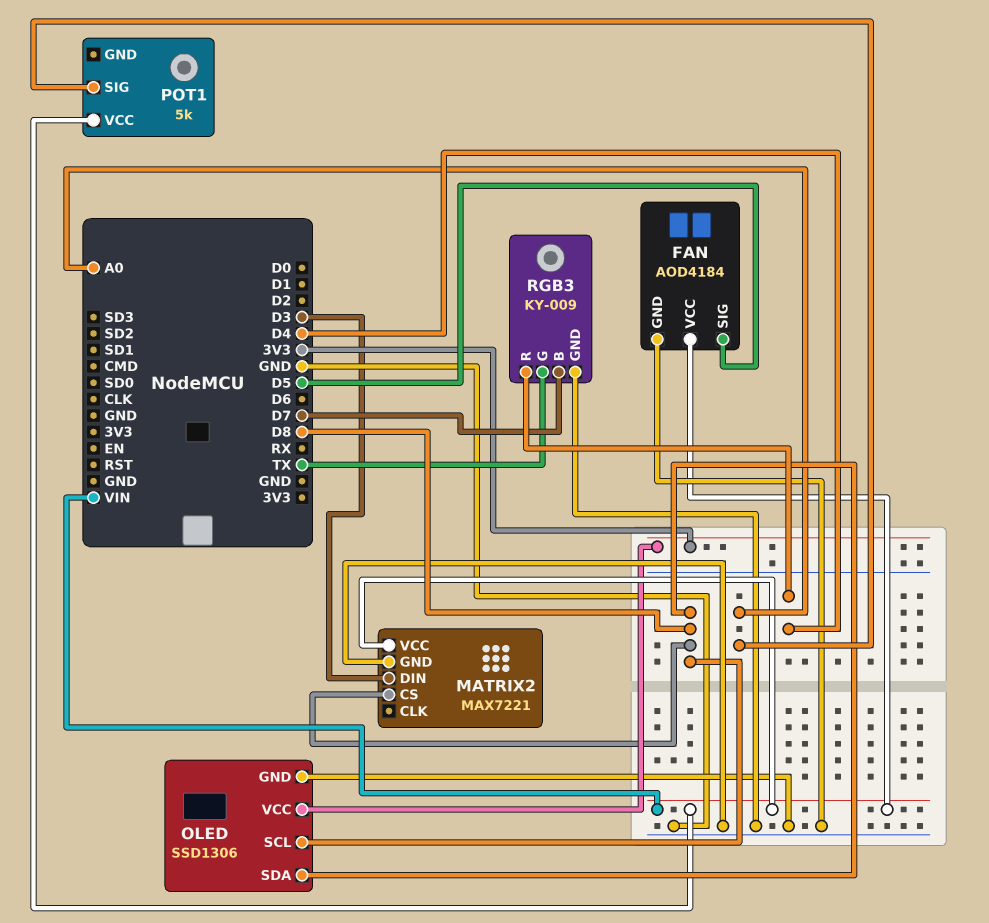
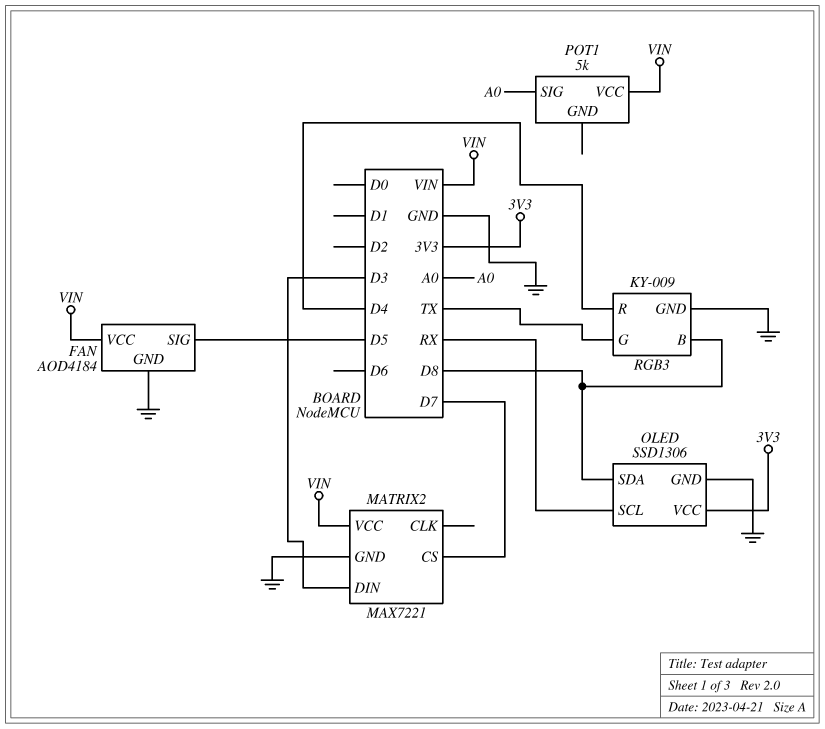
MATRIX2 pin CS: D8 -> D7
OLED pin SCL: D8 -> RX
RGB3 pin B: D7 -> D8

